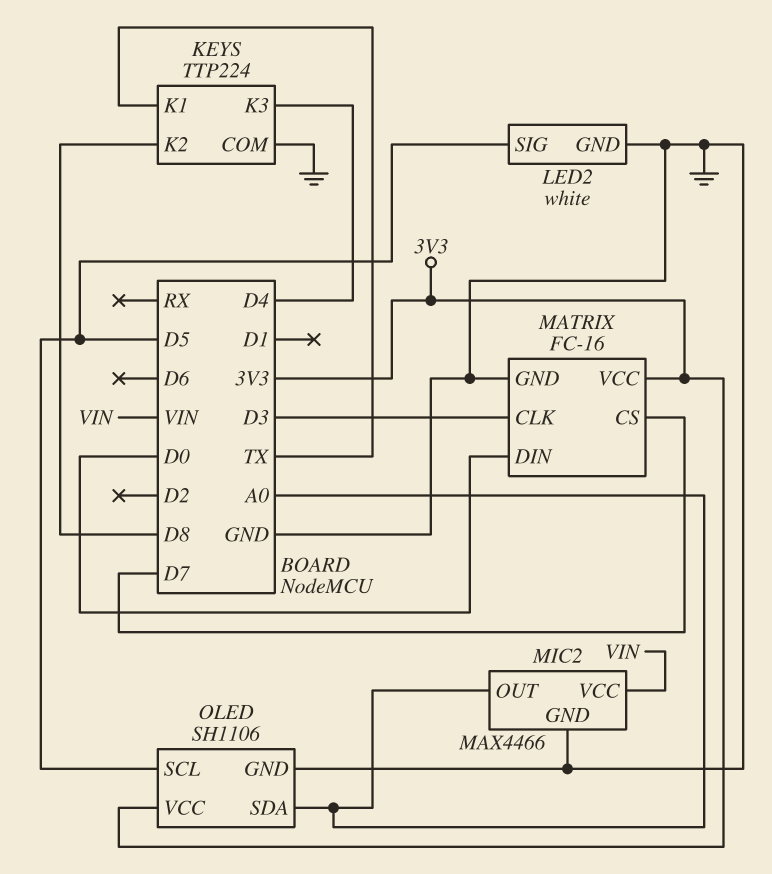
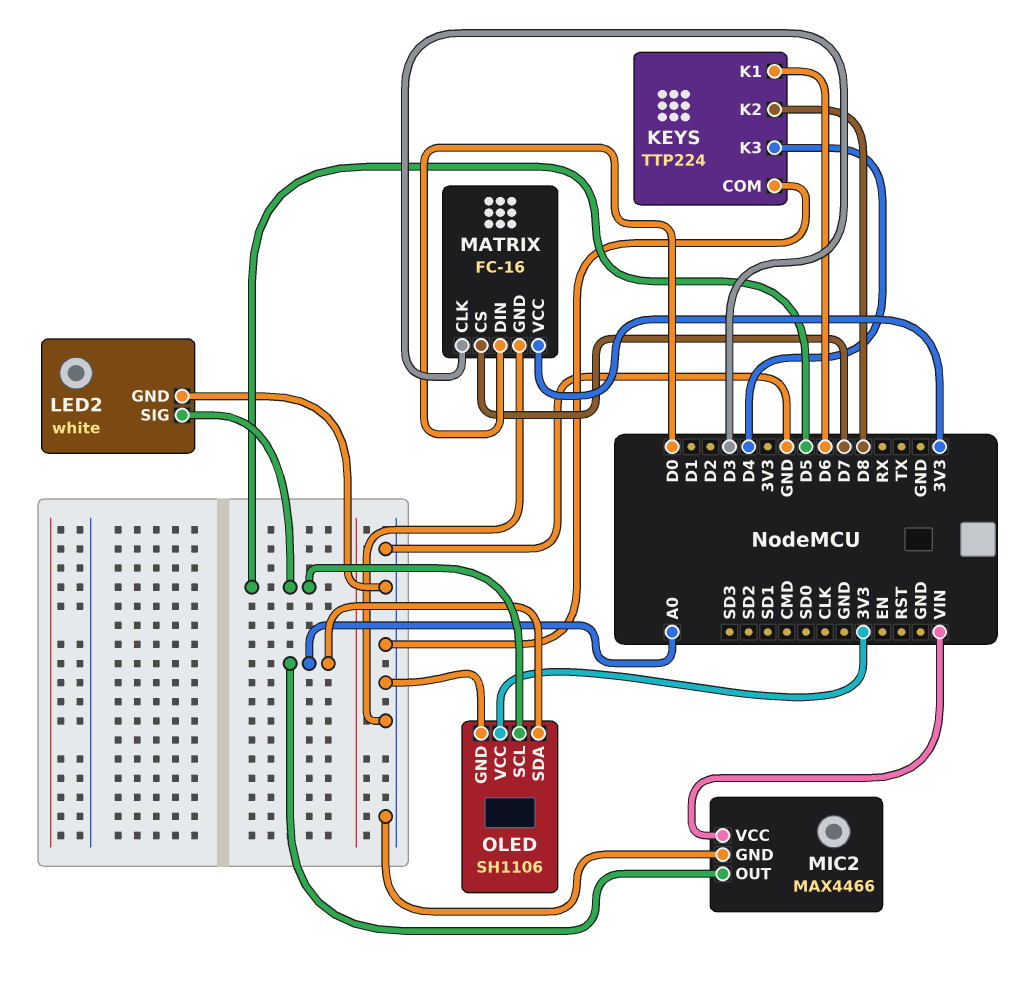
KEYS pin K1: TX -> D6

